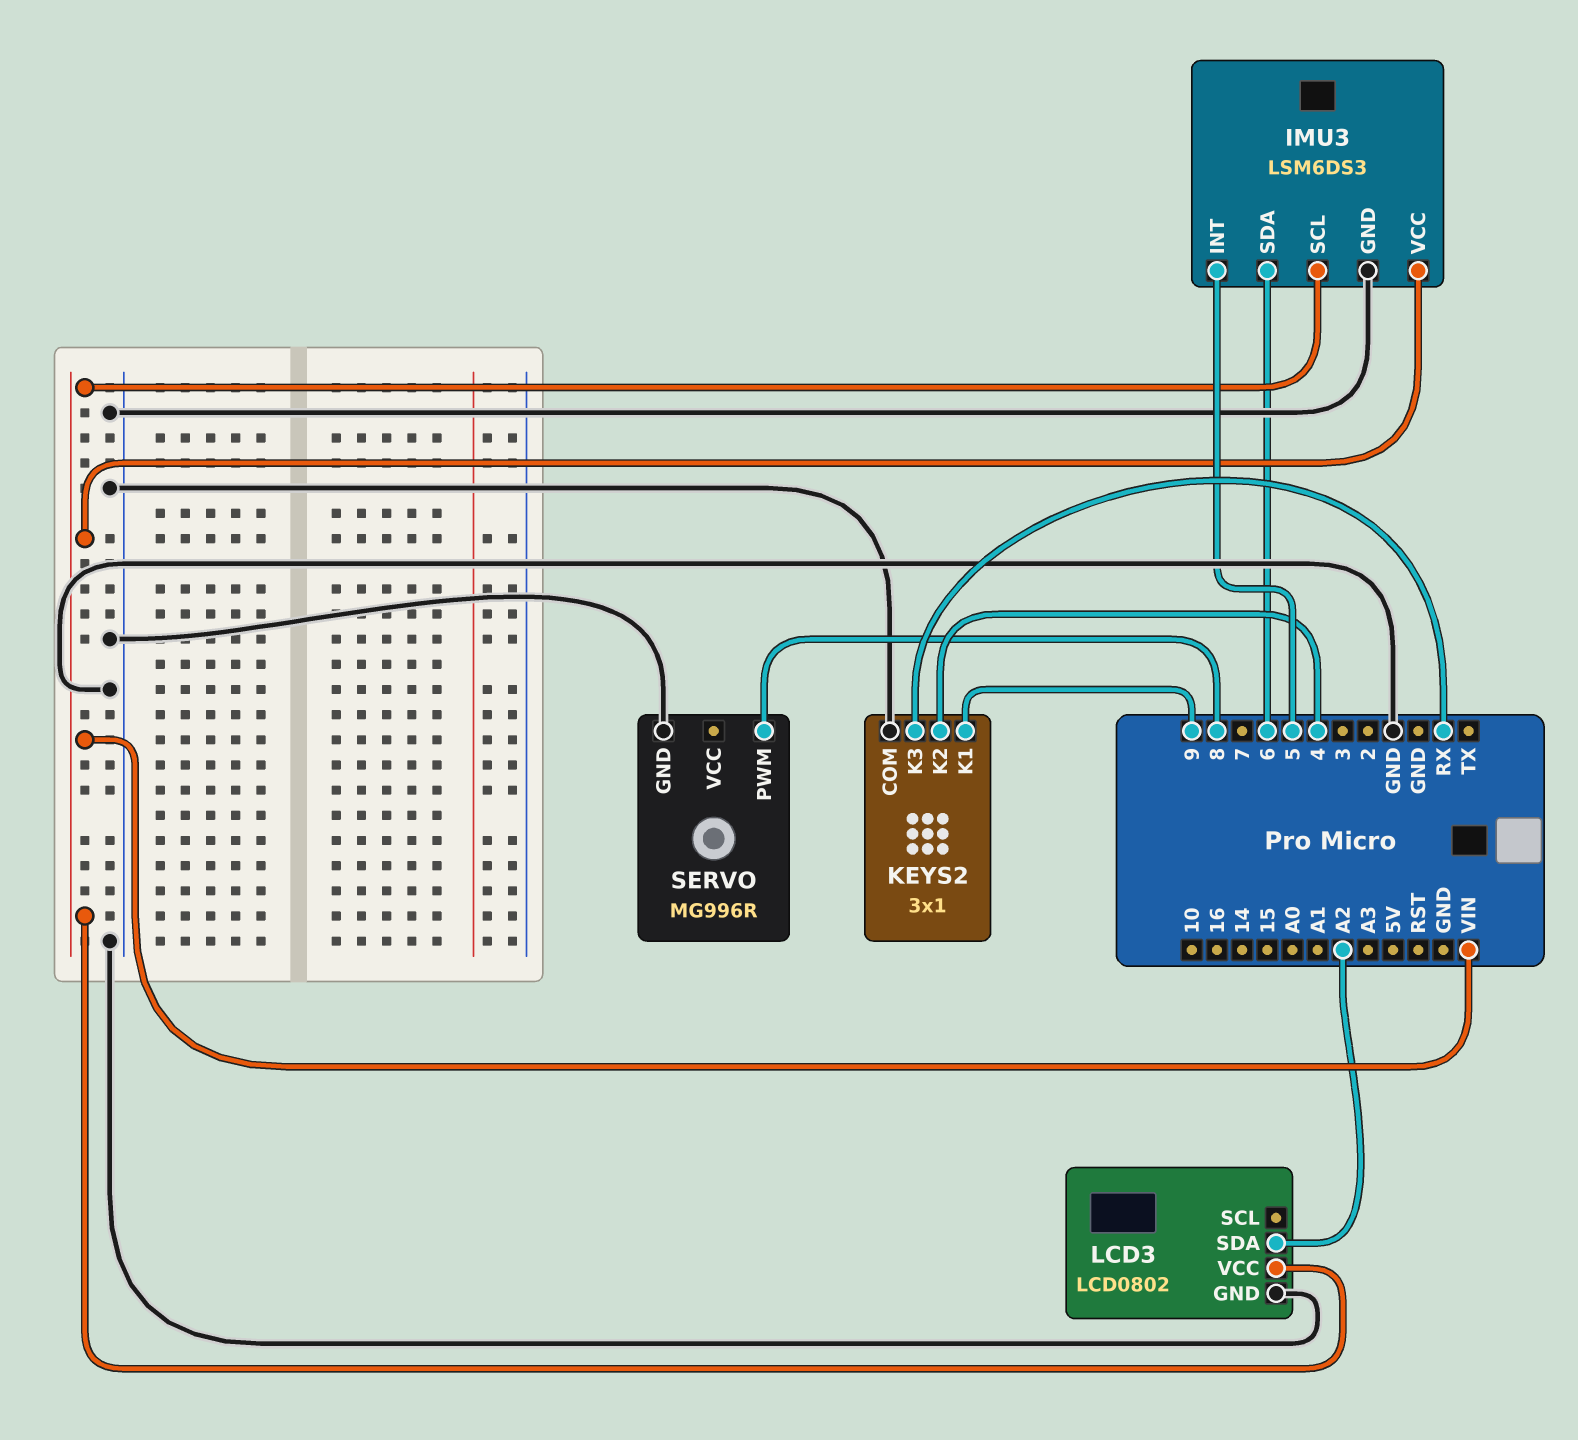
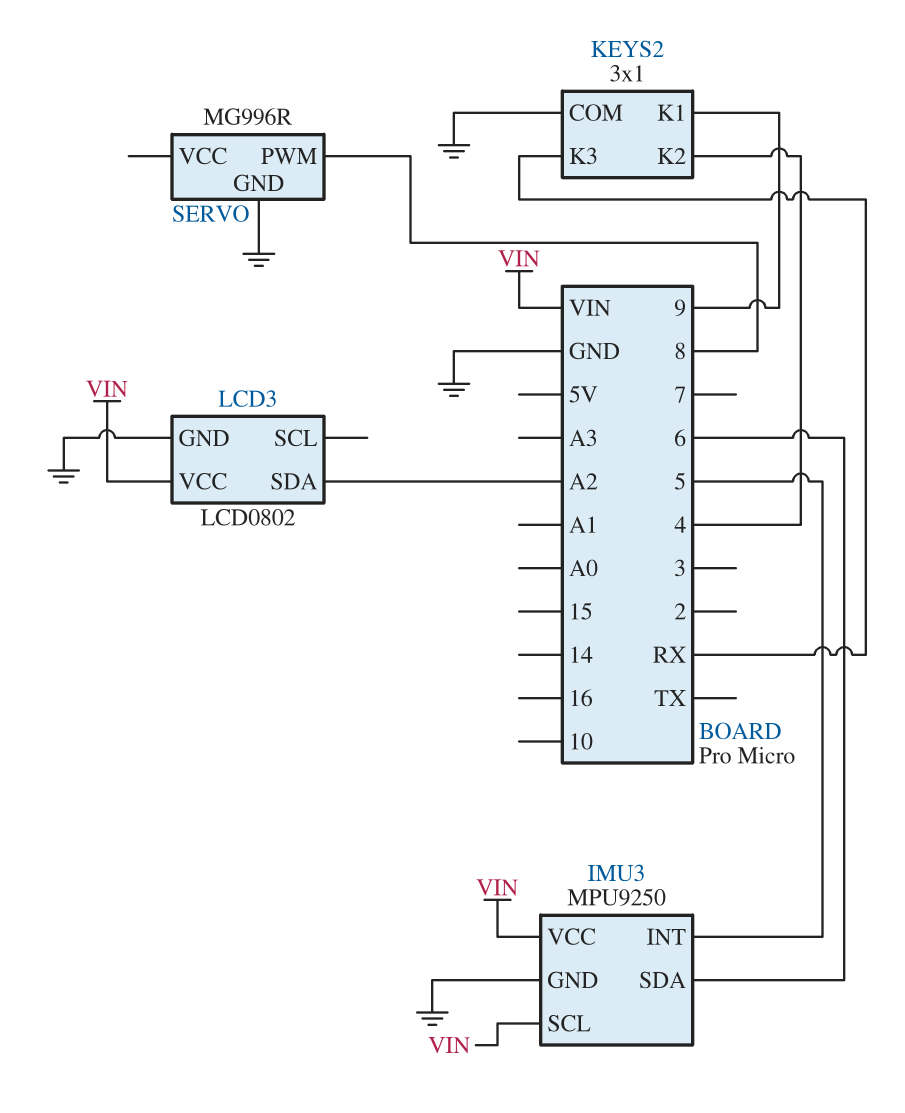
IMU3: LSM6DS3 -> MPU9250

